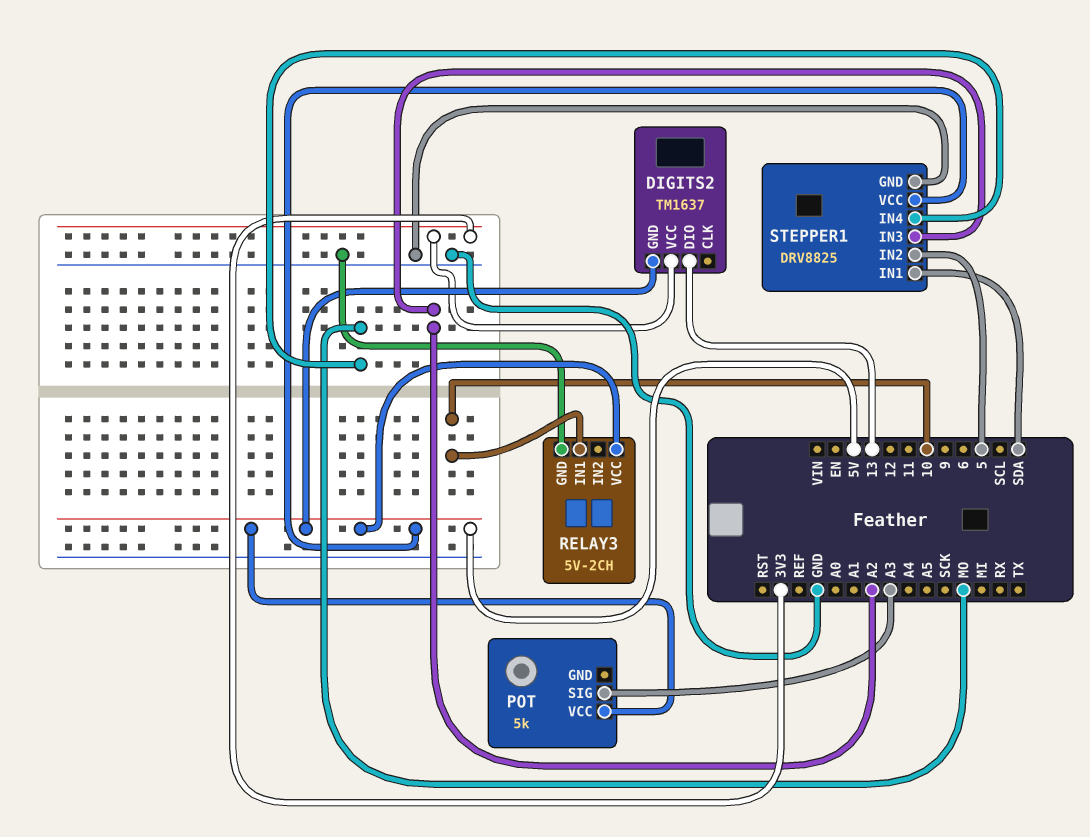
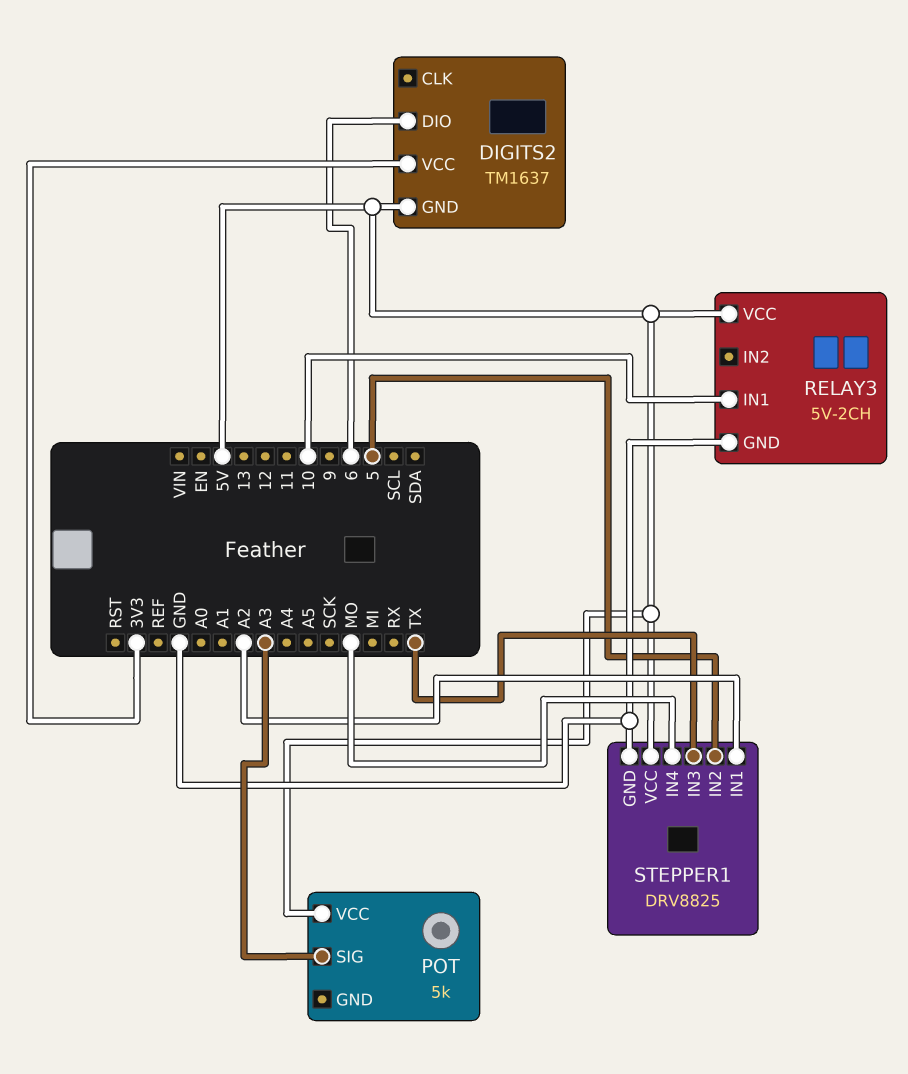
DIGITS2 pin DIO: 13 -> 6
STEPPER1 pin IN1: SDA -> A2
STEPPER1 pin IN3: A2 -> TX

